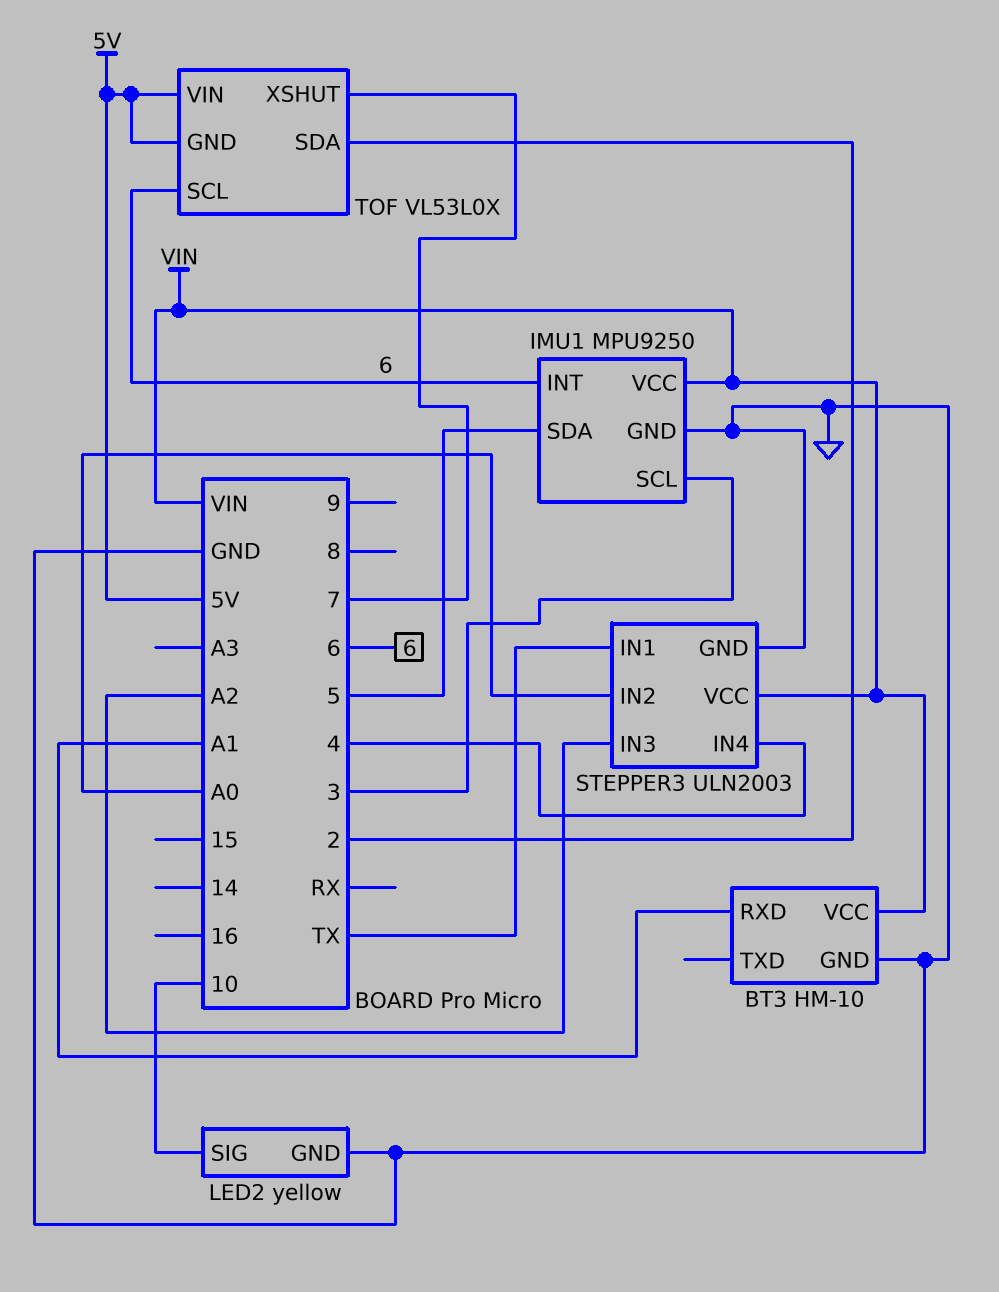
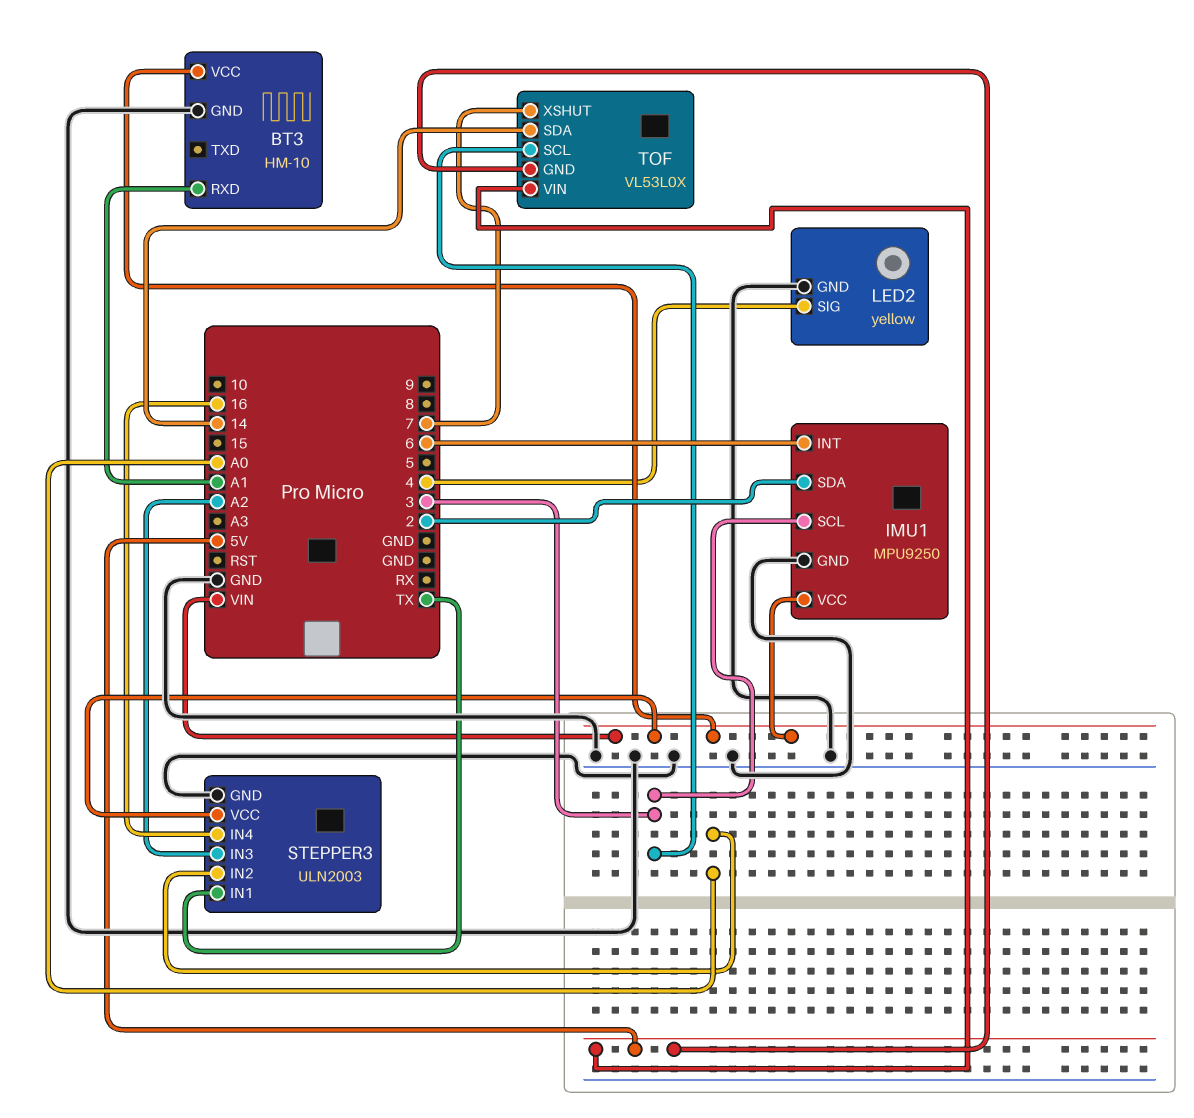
IMU1 pin SDA: 5 -> 2
LED2 pin SIG: 10 -> 4
STEPPER3 pin IN4: 4 -> 16
TOF pin SCL: 6 -> 3
TOF pin SDA: 2 -> 14

